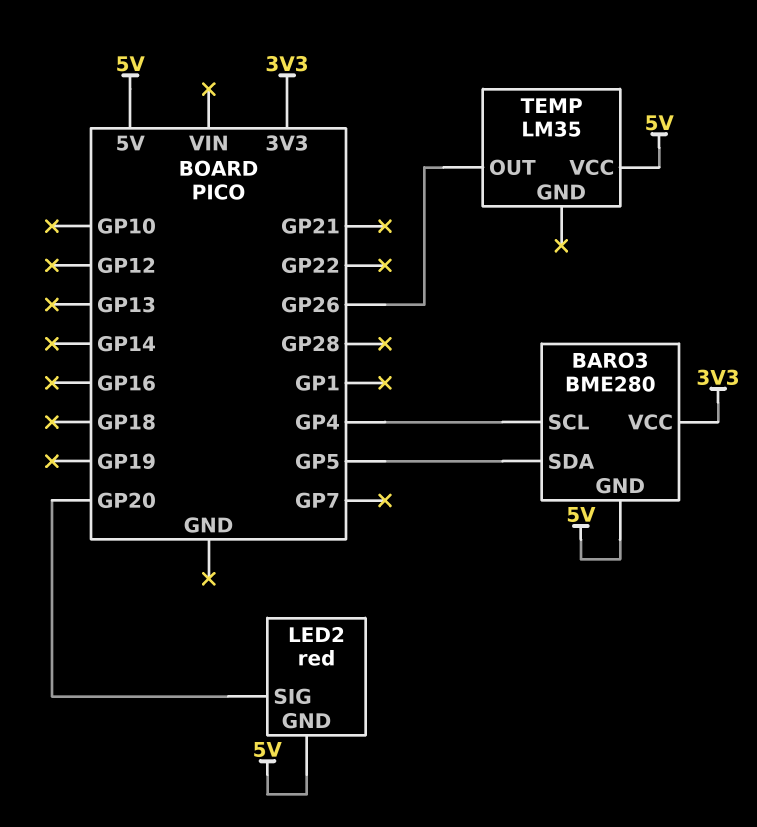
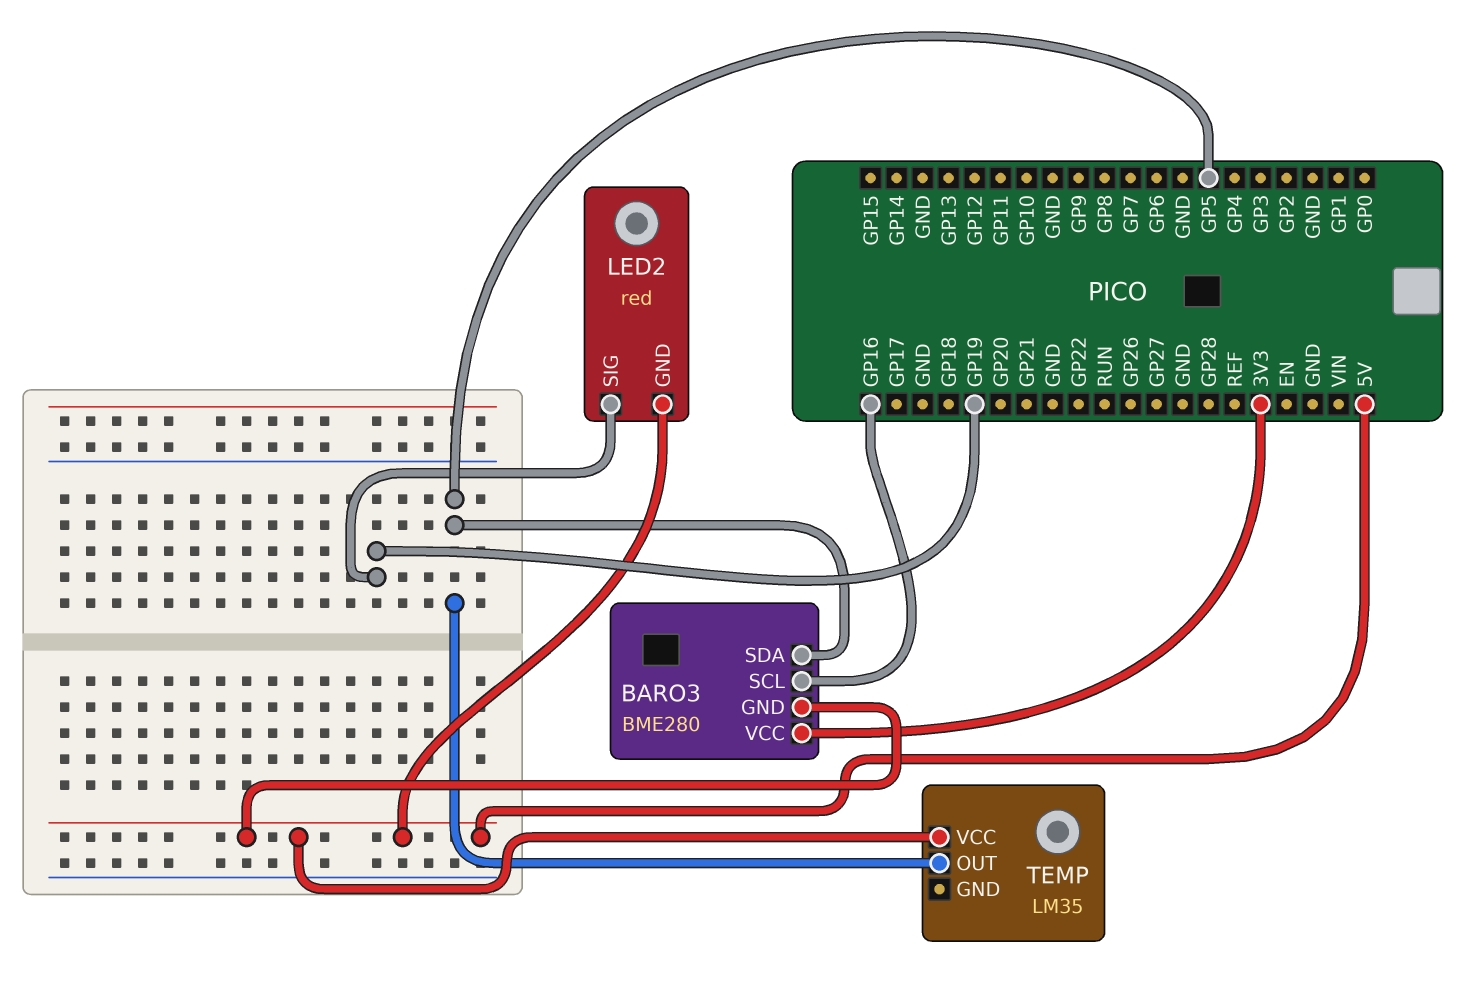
BARO3 pin SCL: GP4 -> GP16
LED2 pin SIG: GP20 -> GP19
TEMP pin OUT: GP26 -> GP5

